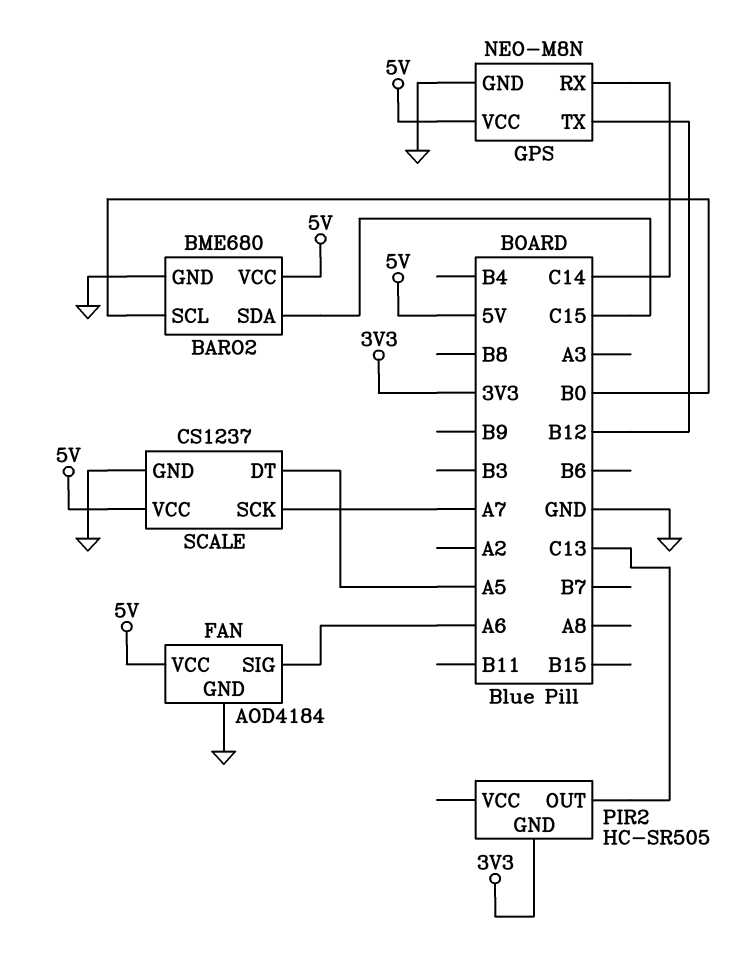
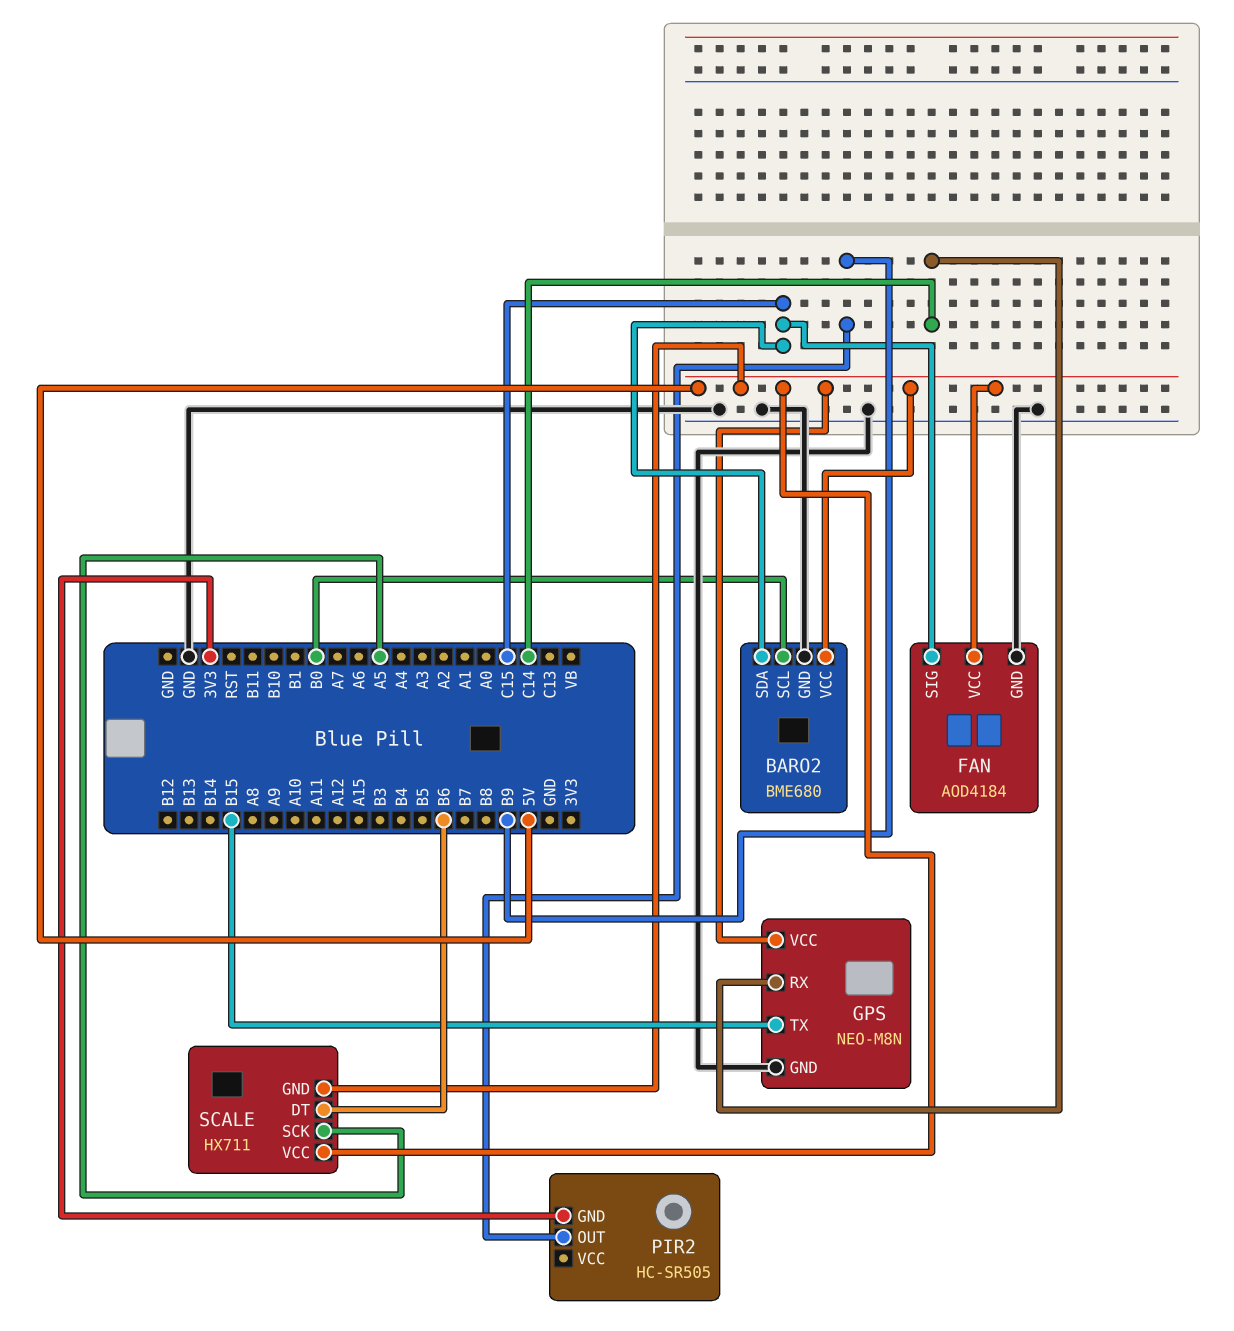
FAN pin SIG: A6 -> C15
GPS pin TX: B12 -> B15
PIR2 pin OUT: C13 -> B9
SCALE: CS1237 -> HX711
SCALE pin DT: A5 -> B6
SCALE pin GND: GND -> 5V
SCALE pin SCK: A7 -> A5

